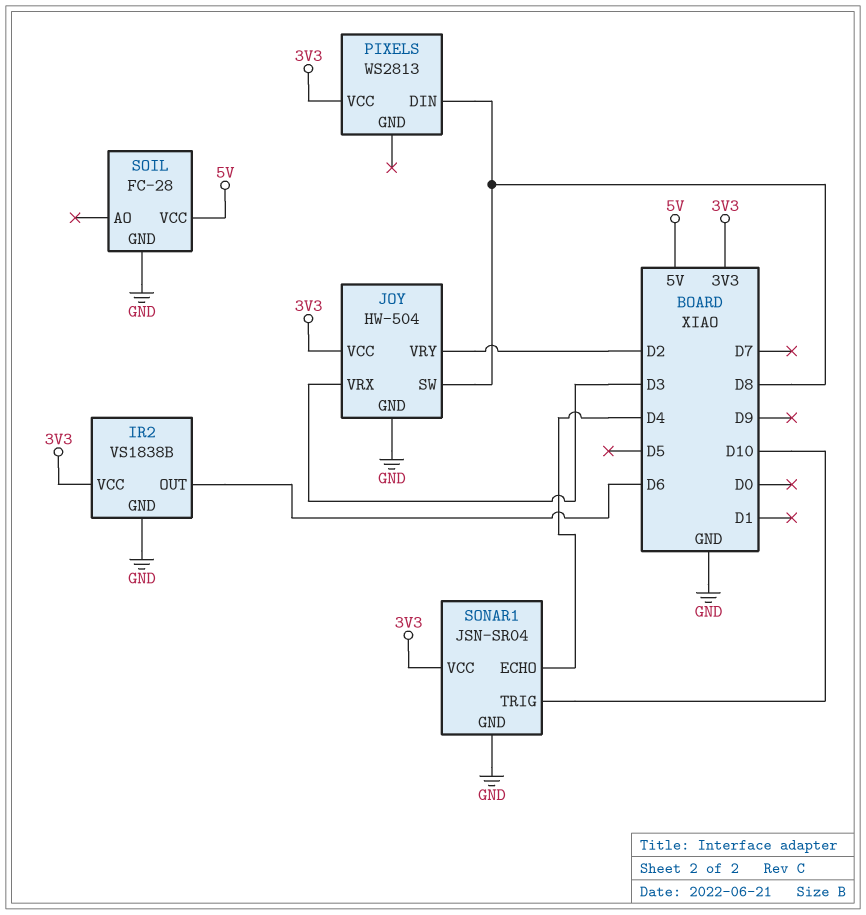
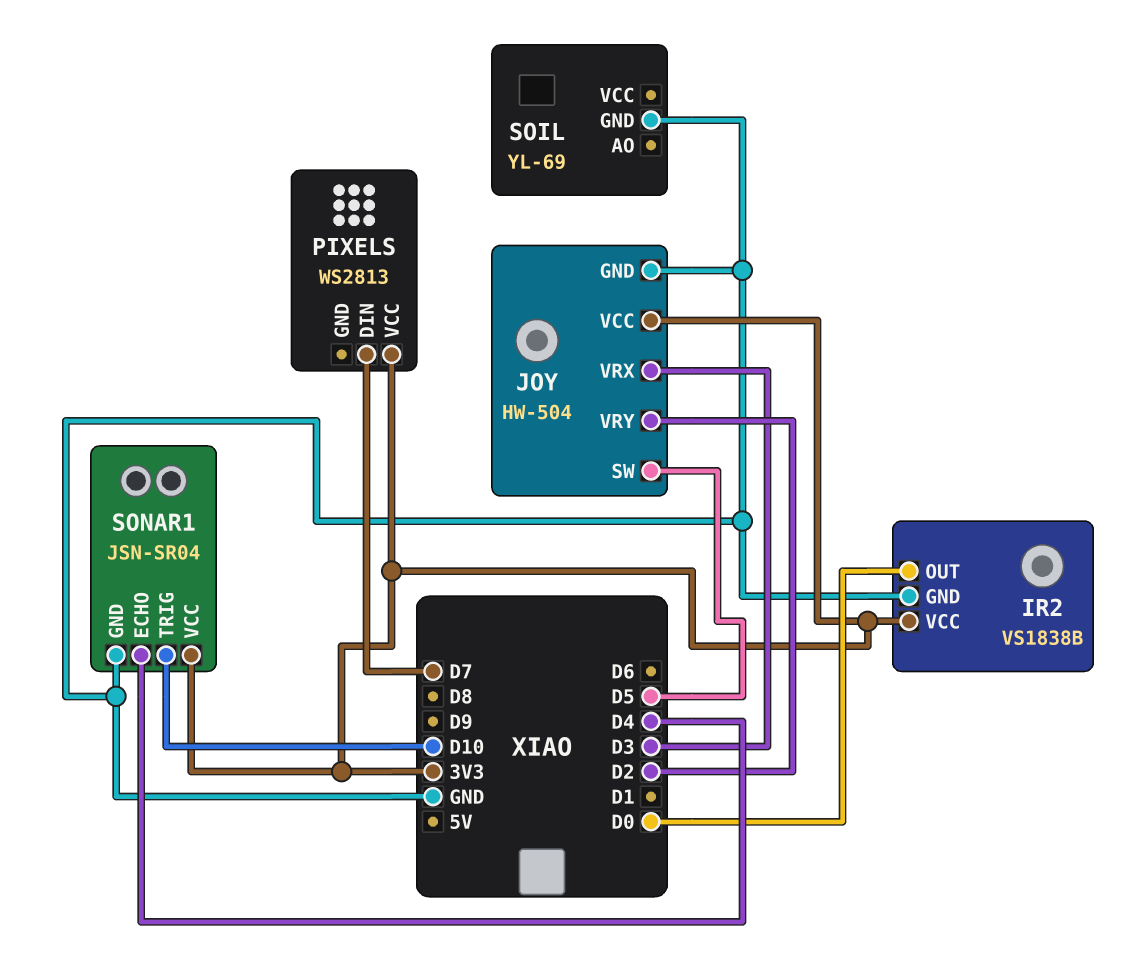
IR2 pin OUT: D6 -> D0
JOY pin SW: D8 -> D5
PIXELS pin DIN: D8 -> D7
SOIL: FC-28 -> YL-69
SOIL pin VCC: 5V -> none

